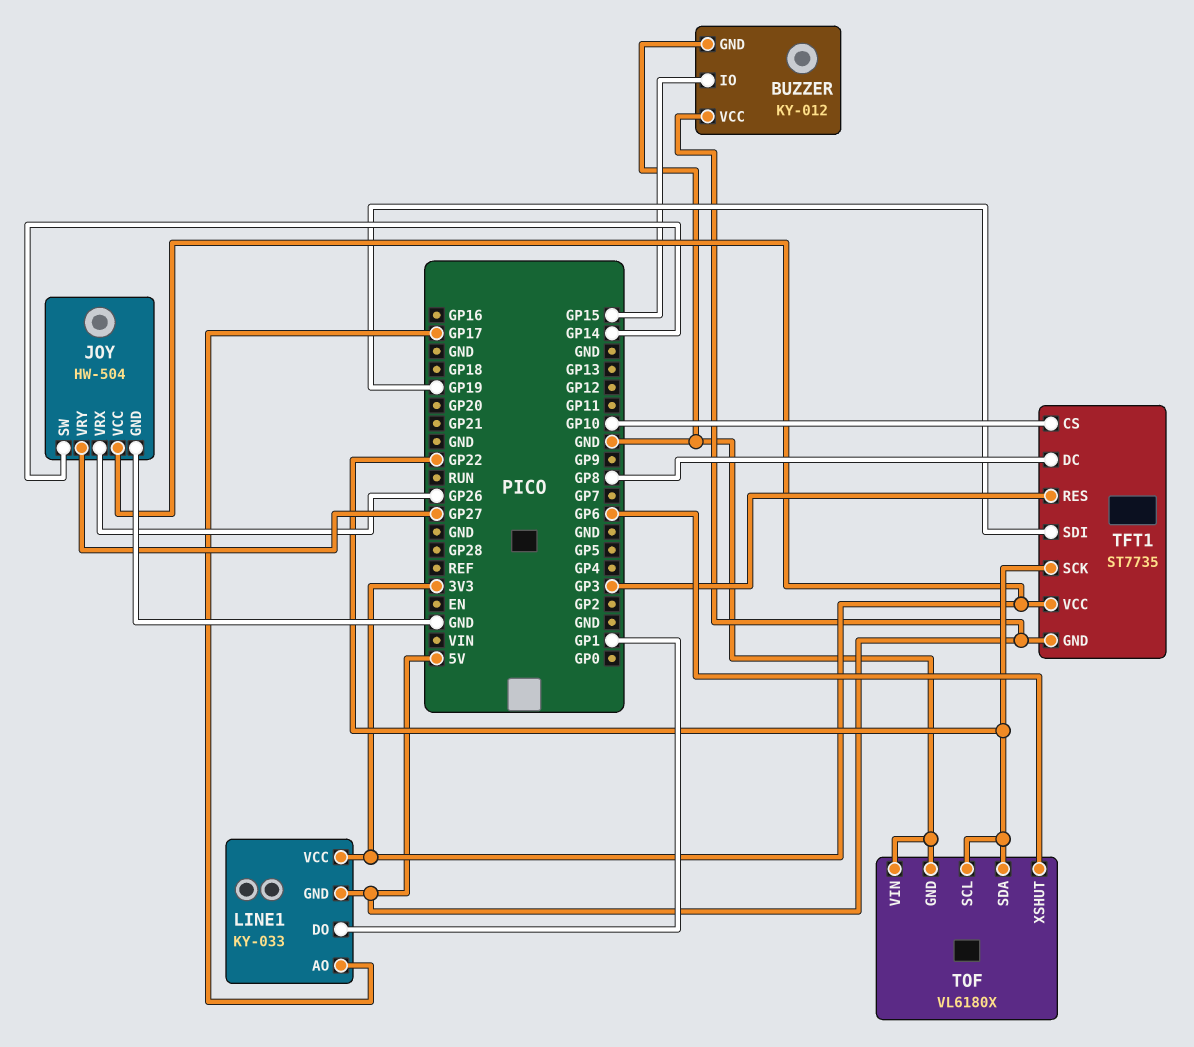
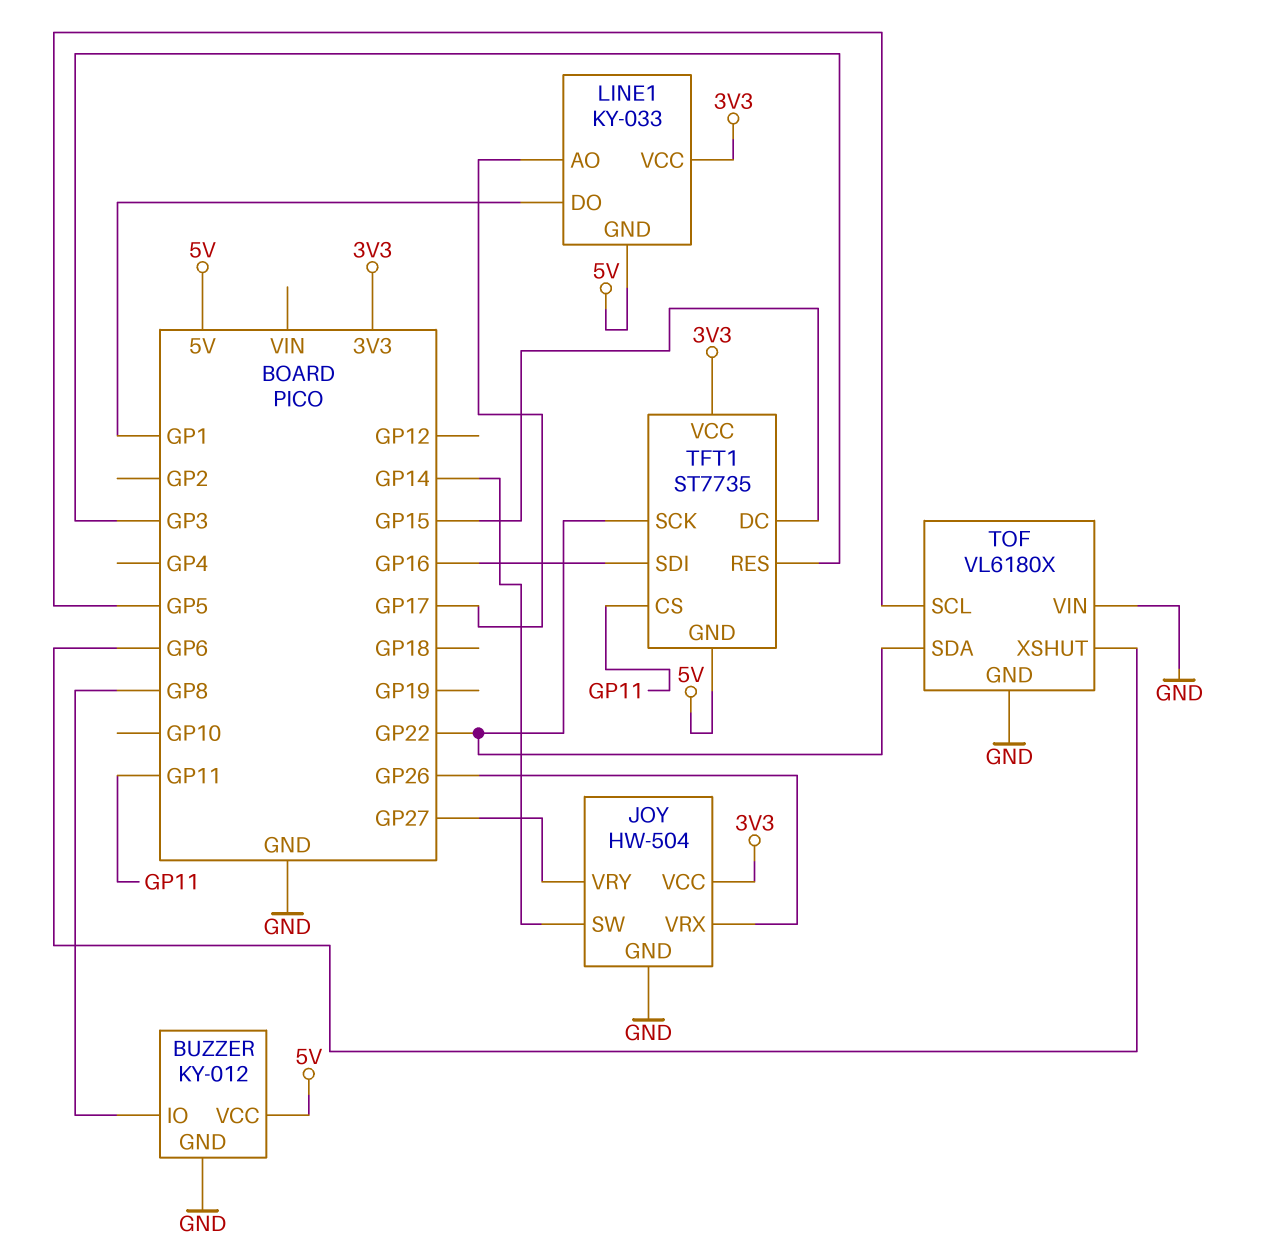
BUZZER pin IO: GP15 -> GP8
TFT1 pin CS: GP10 -> GP11
TFT1 pin DC: GP8 -> GP15
TFT1 pin SDI: GP19 -> GP16
TOF pin SCL: GP22 -> GP5

